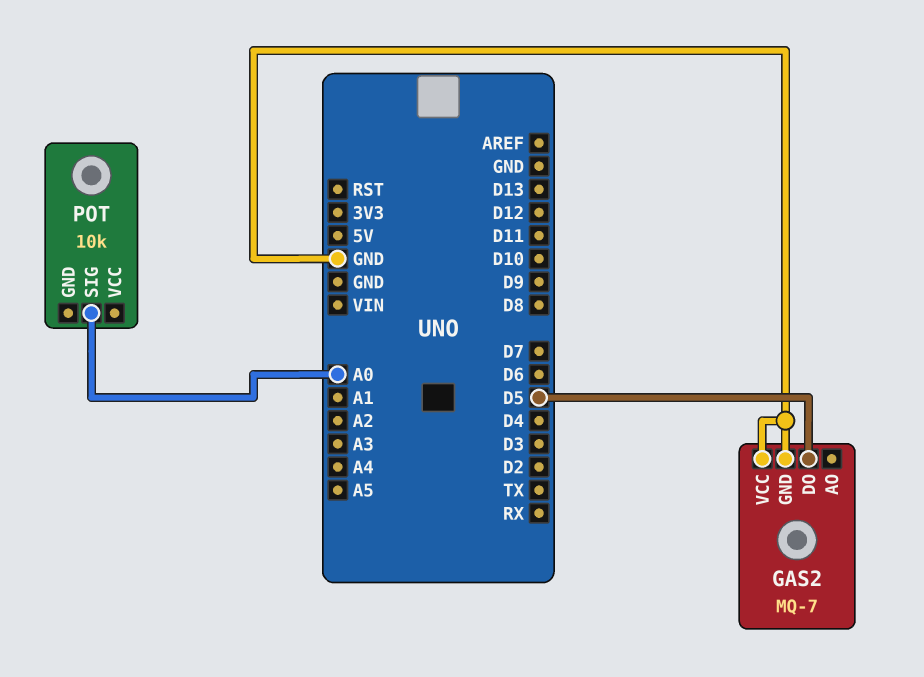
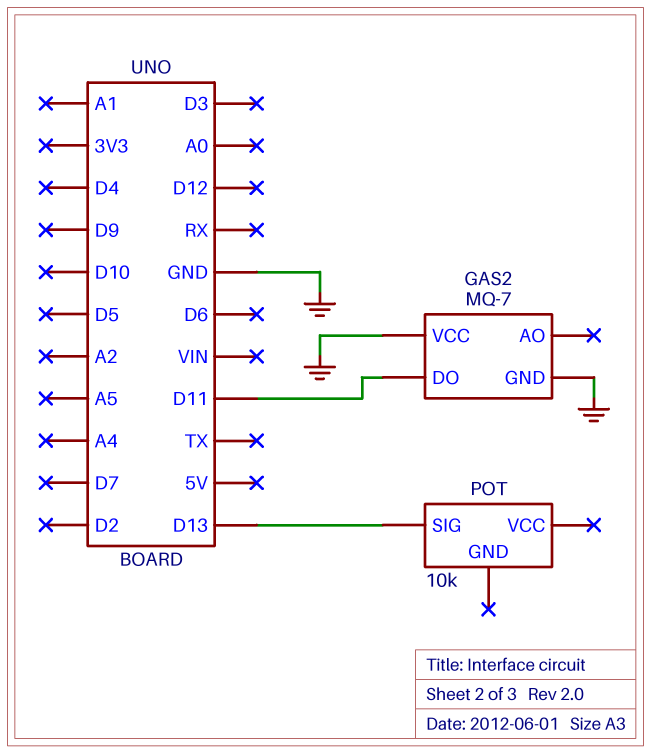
GAS2 pin DO: D5 -> D11
POT pin SIG: A0 -> D13

